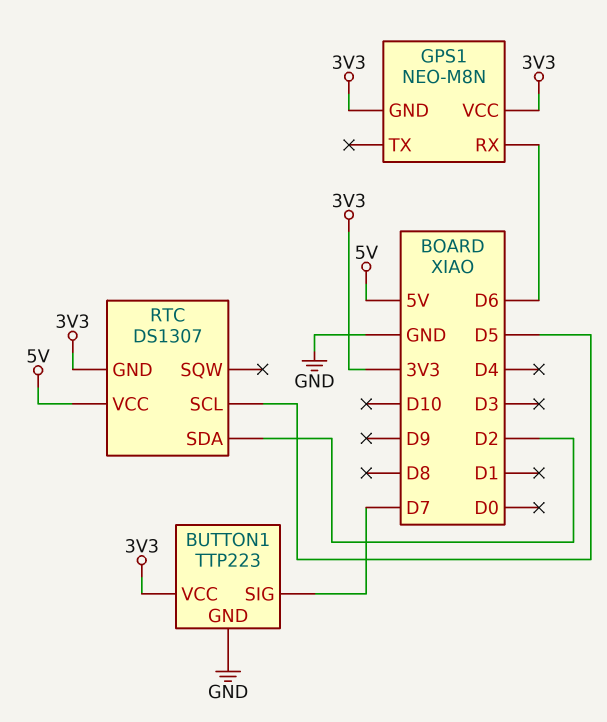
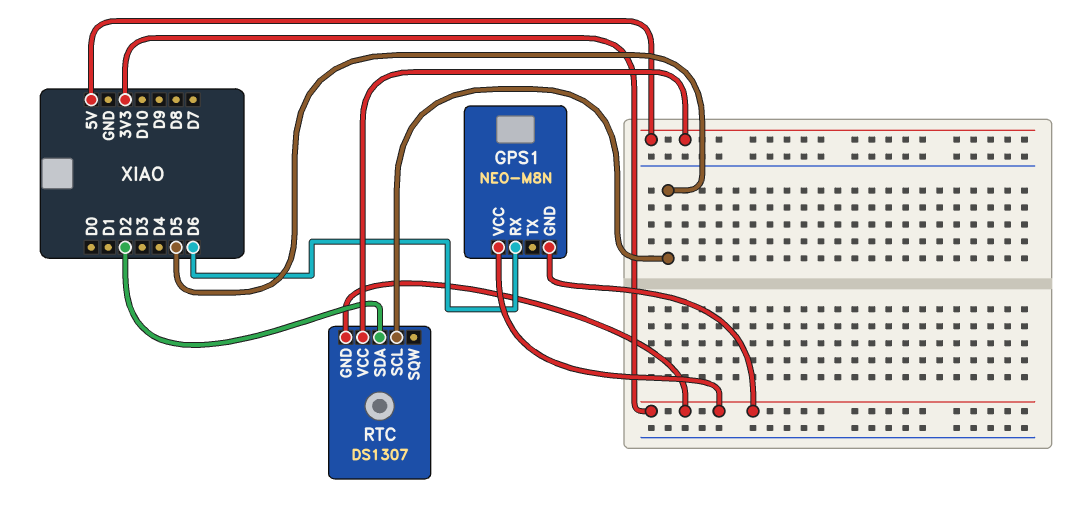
BUTTON1: TTP223 -> none
BUTTON1 pin GND: GND -> none
BUTTON1 pin SIG: D7 -> none
BUTTON1 pin VCC: 3V3 -> none

